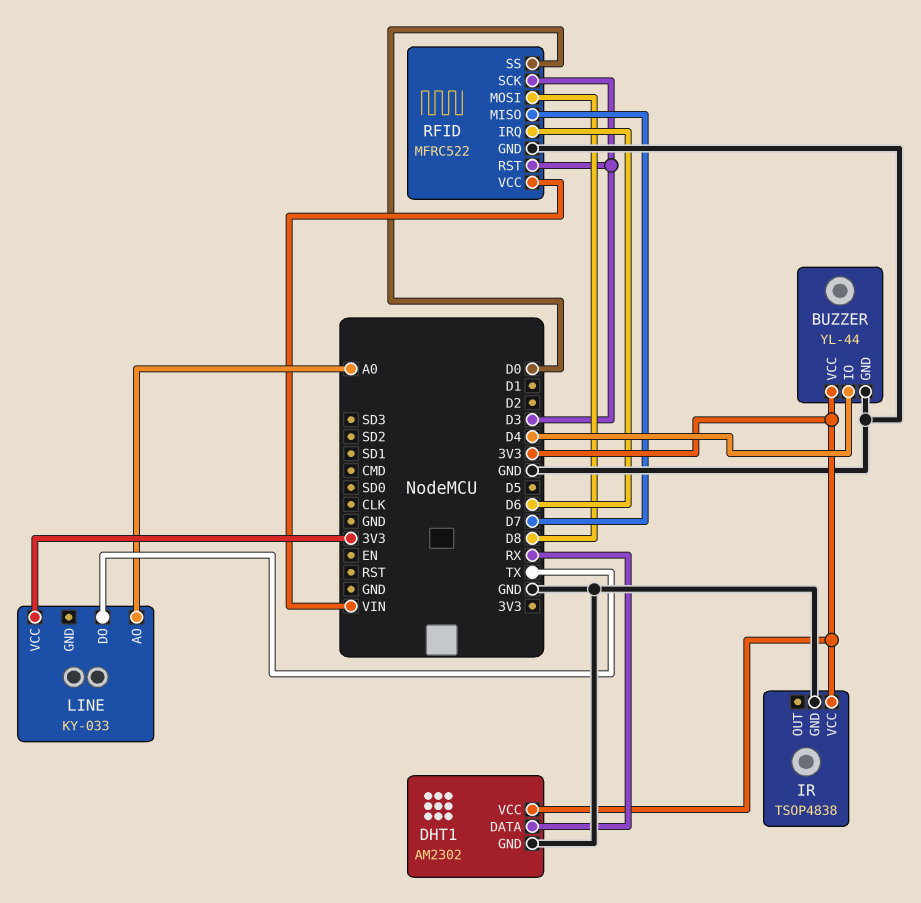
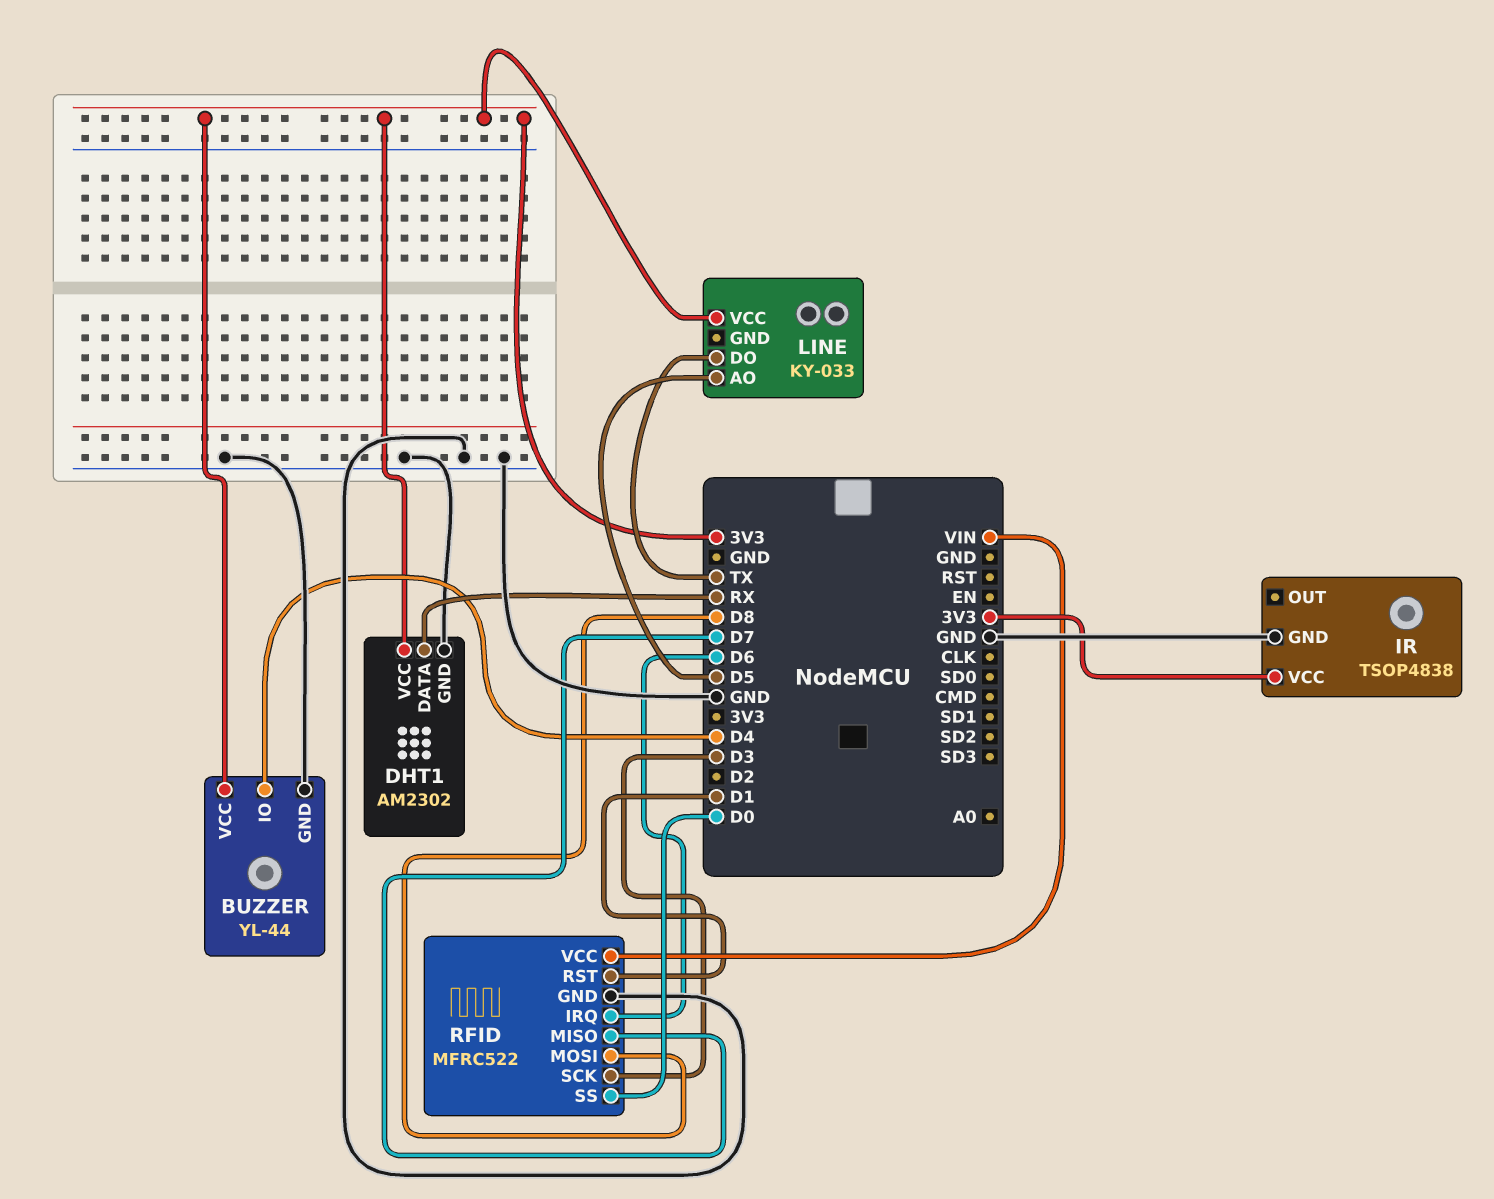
LINE pin AO: A0 -> D5
RFID pin RST: D3 -> D1

